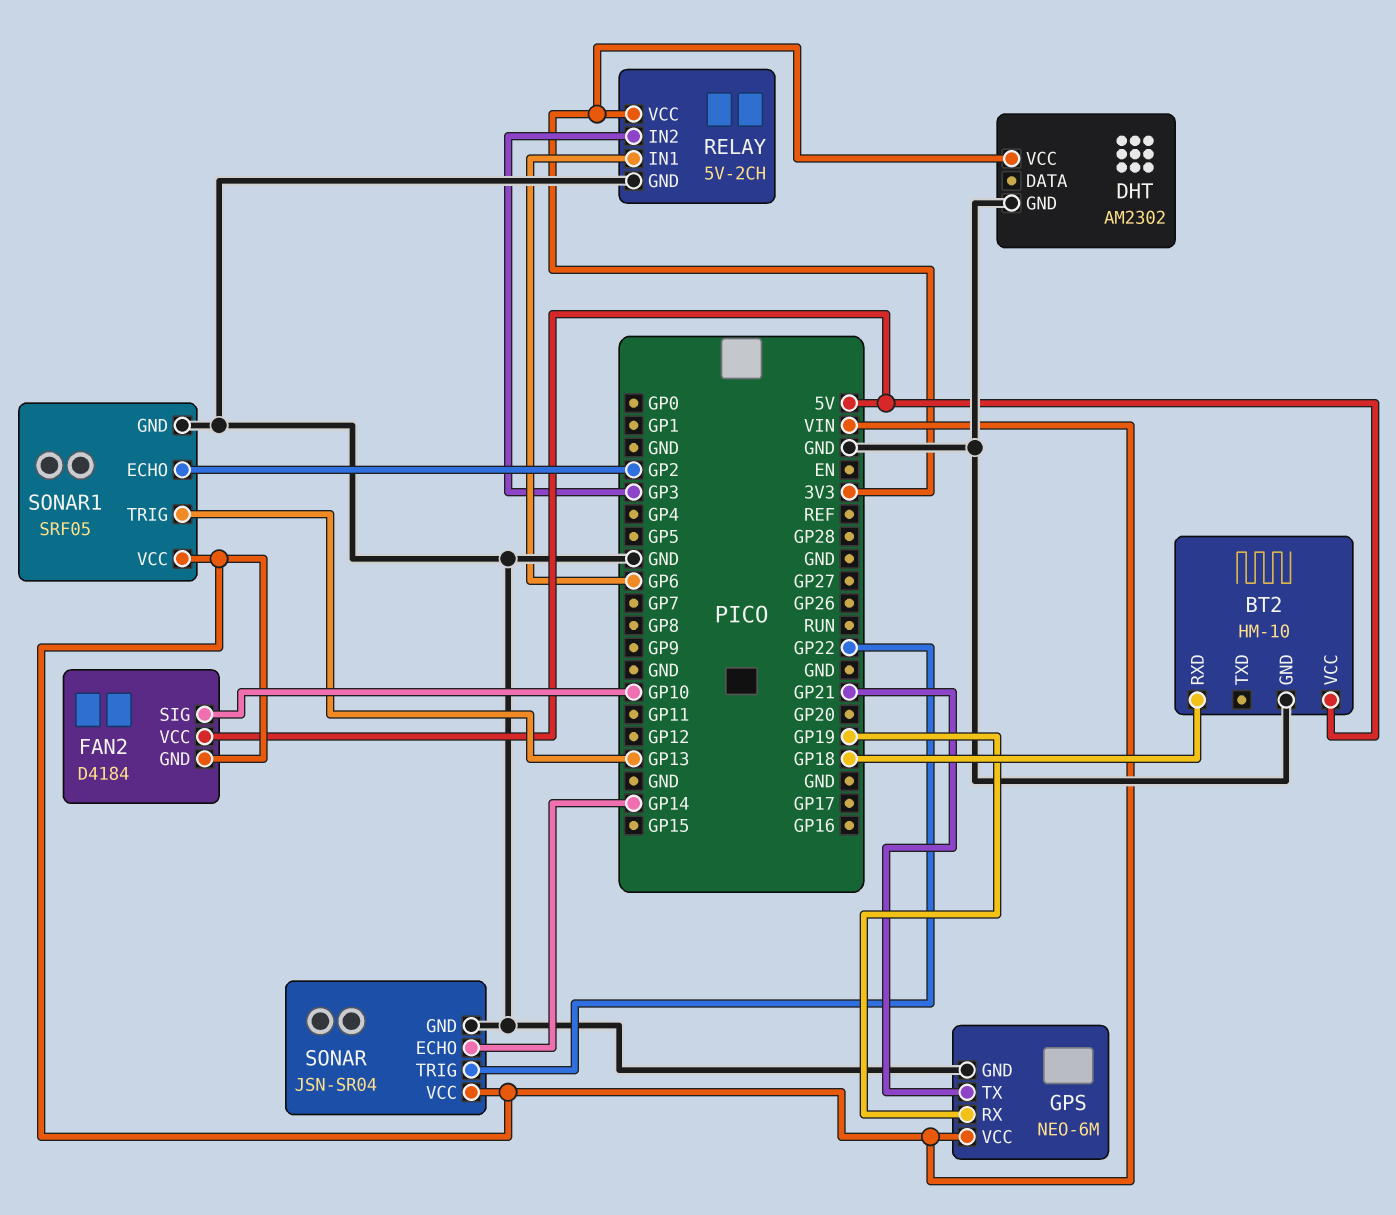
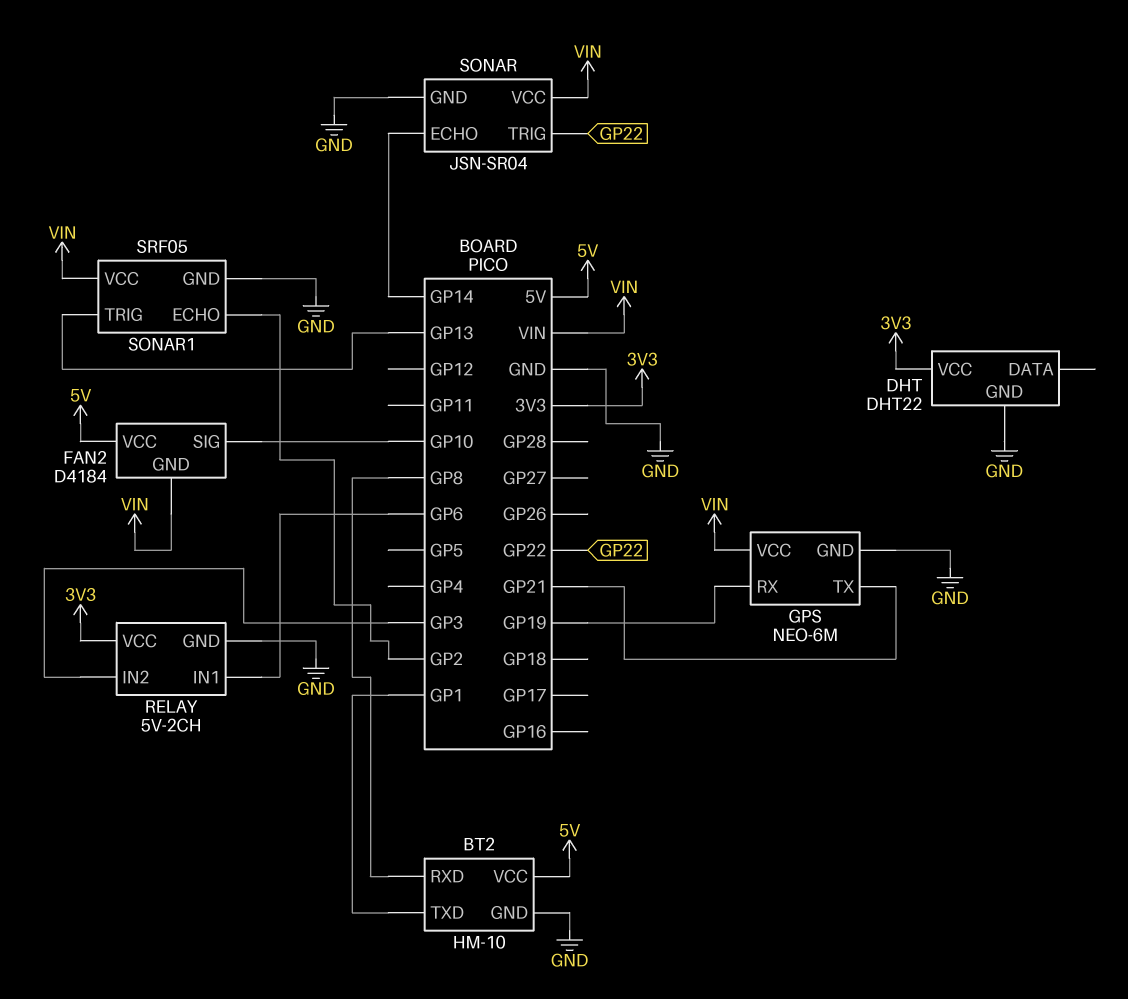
BT2 pin RXD: GP18 -> GP8
BT2 pin TXD: none -> GP1
DHT: AM2302 -> DHT22

